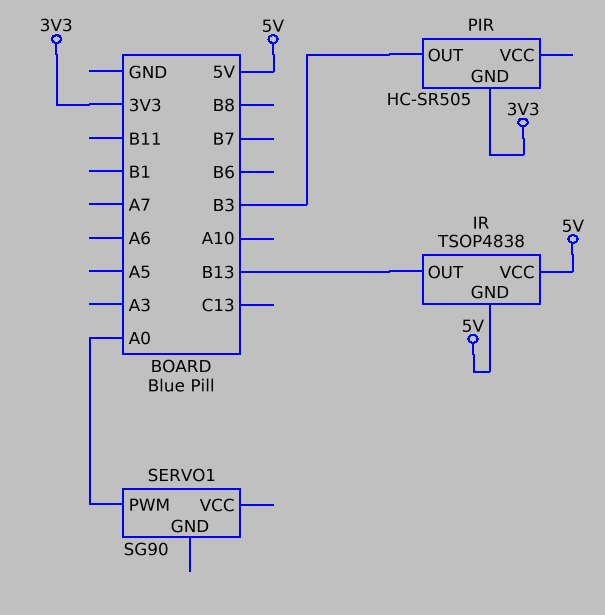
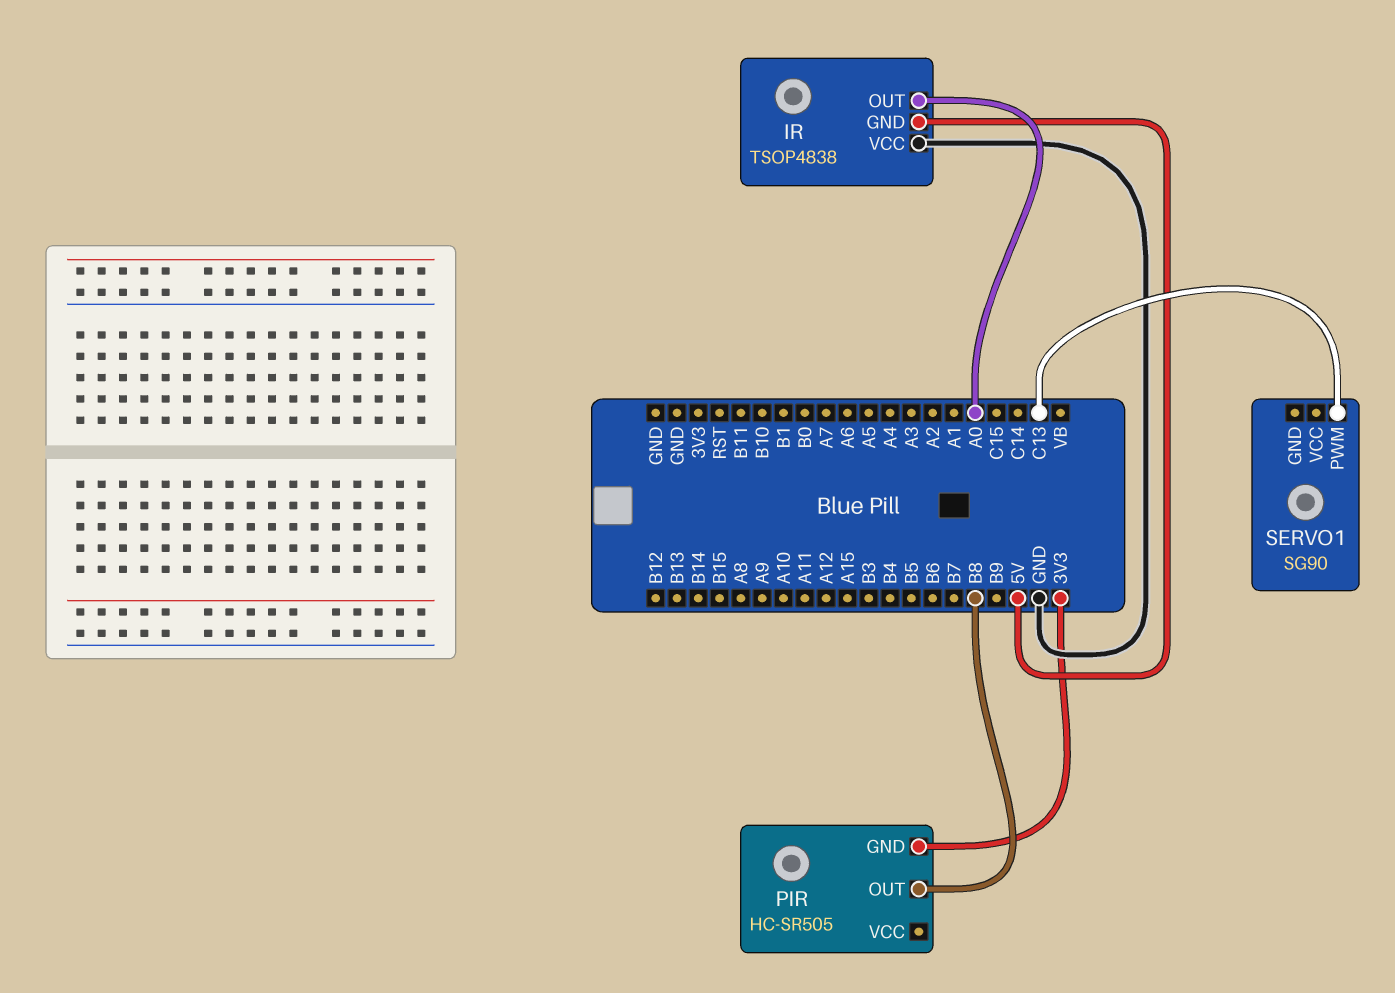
IR pin OUT: B13 -> A0
IR pin VCC: 5V -> GND
PIR pin OUT: B3 -> B8
SERVO1 pin PWM: A0 -> C13

